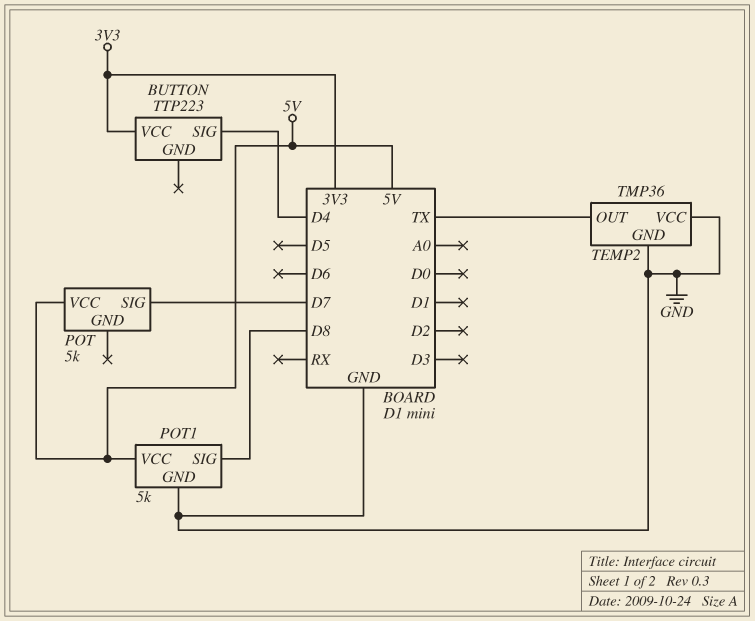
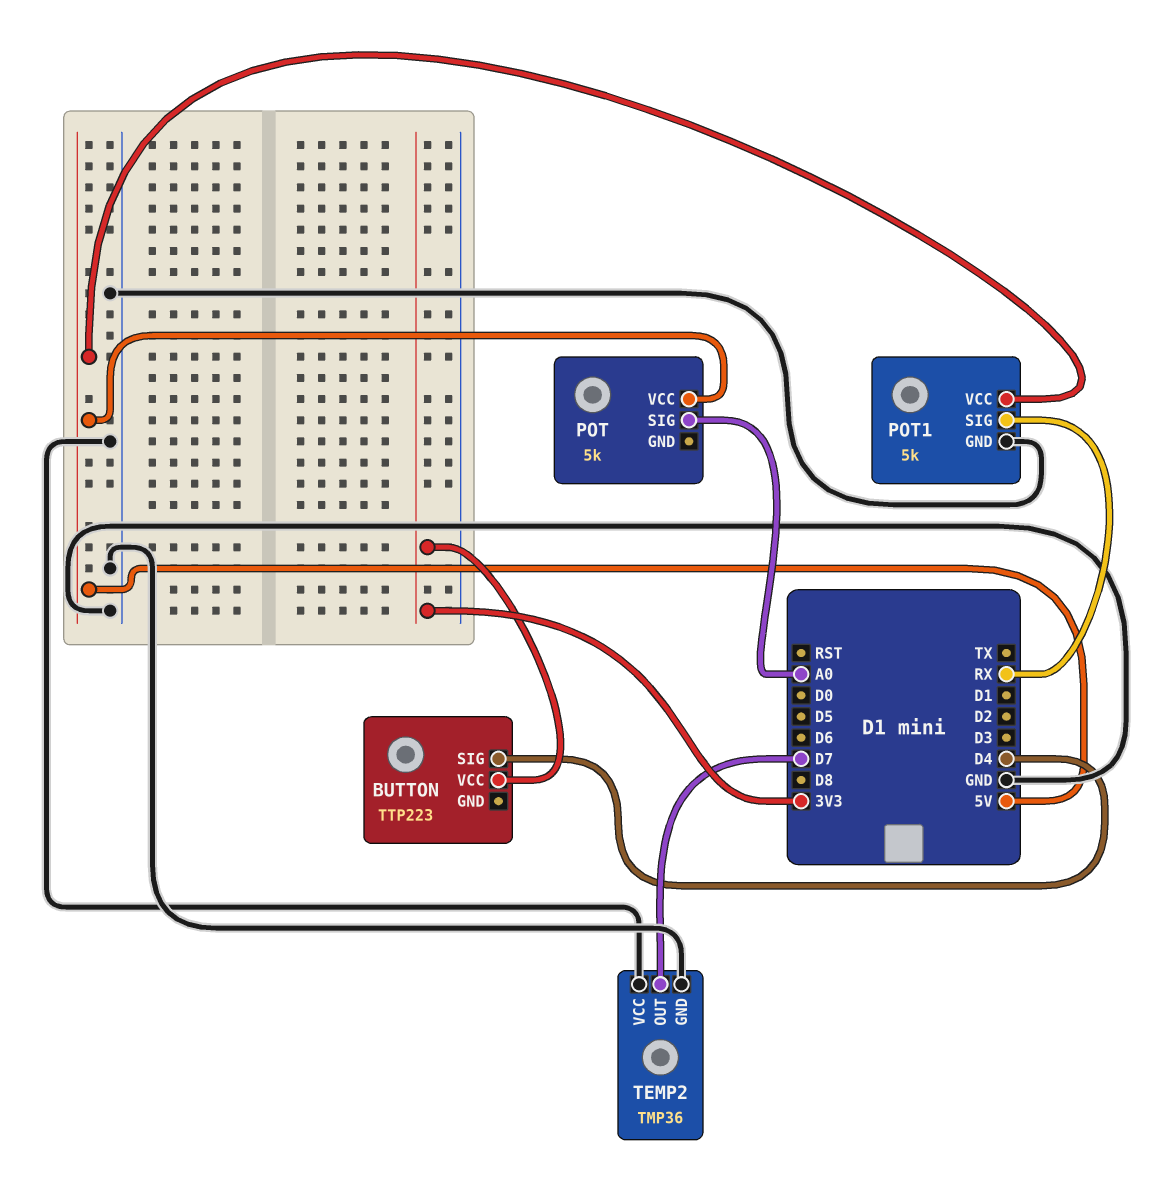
POT pin SIG: D7 -> A0
POT1 pin SIG: D8 -> RX
TEMP2 pin OUT: TX -> D7

